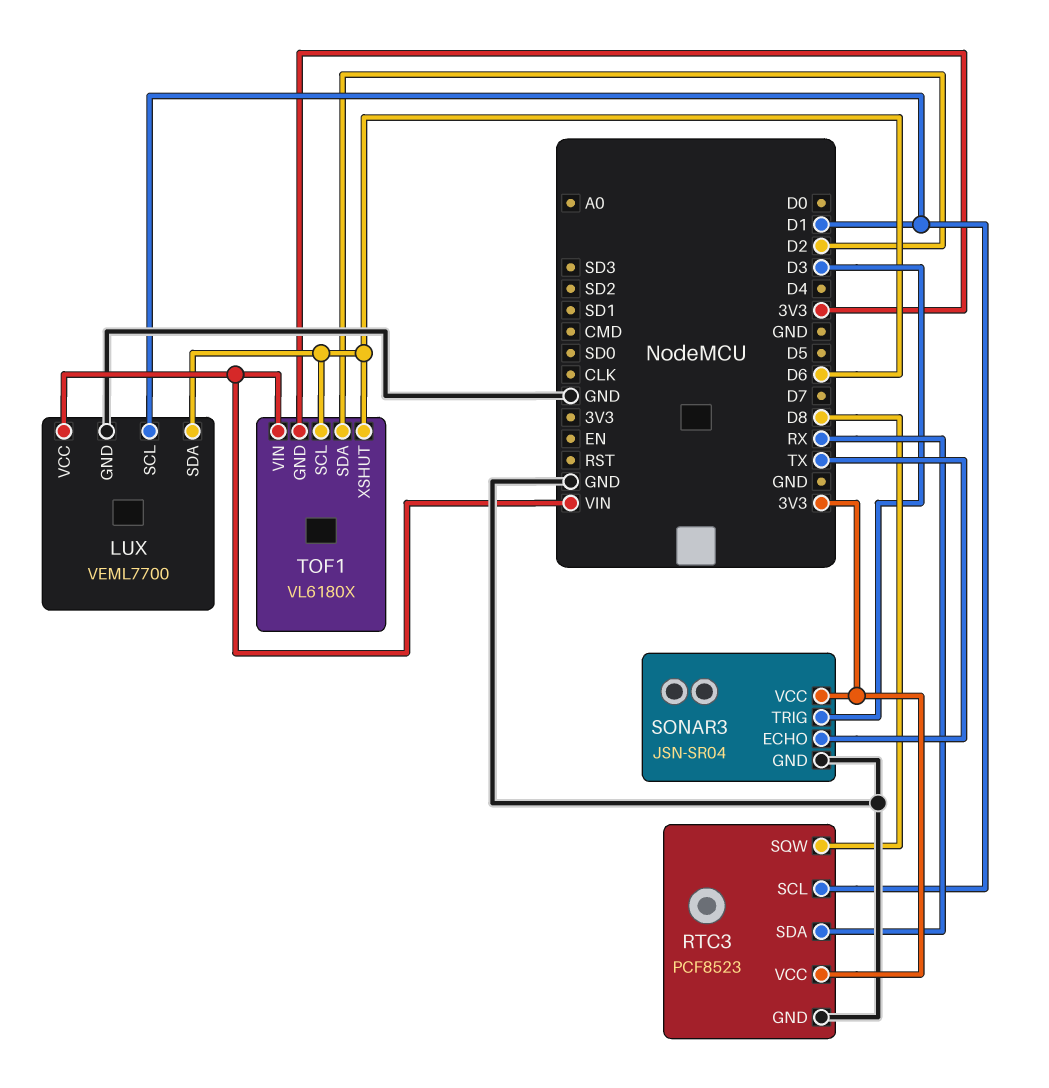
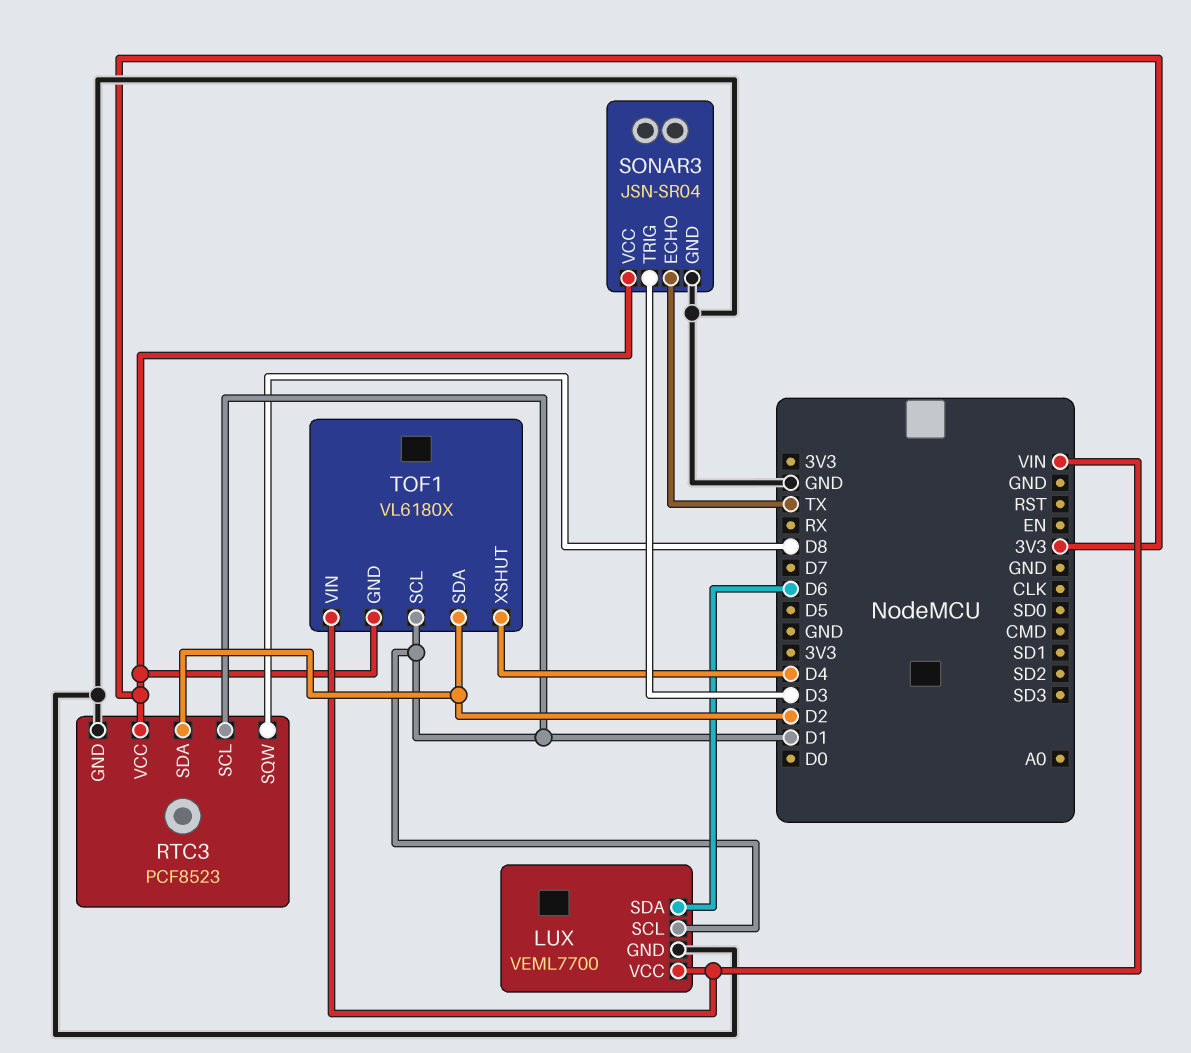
RTC3 pin SDA: RX -> D2
TOF1 pin SCL: D6 -> D1
TOF1 pin XSHUT: D6 -> D4

